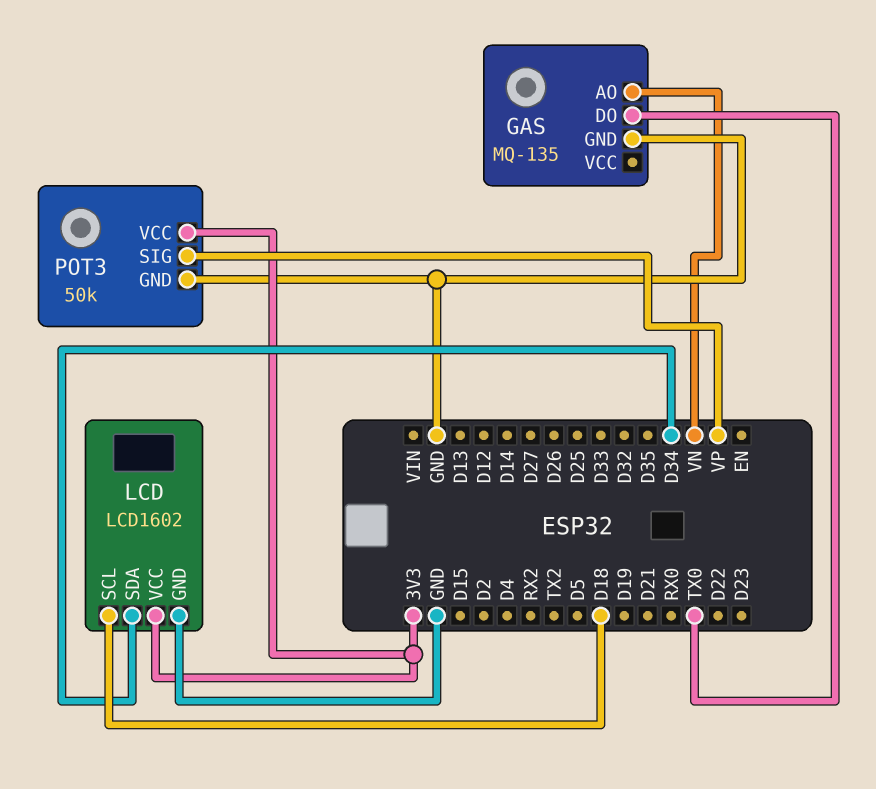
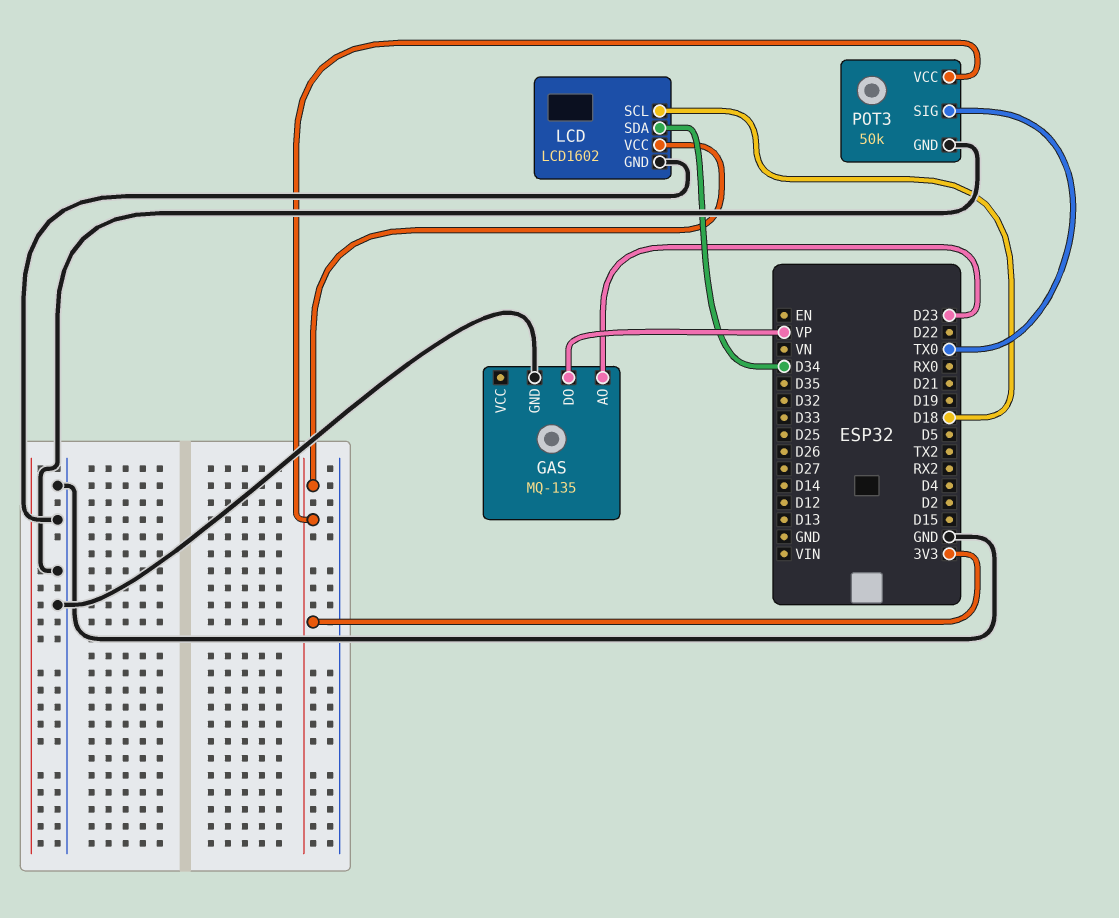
GAS pin AO: VN -> D23
GAS pin DO: TX0 -> VP
POT3 pin SIG: VP -> TX0

